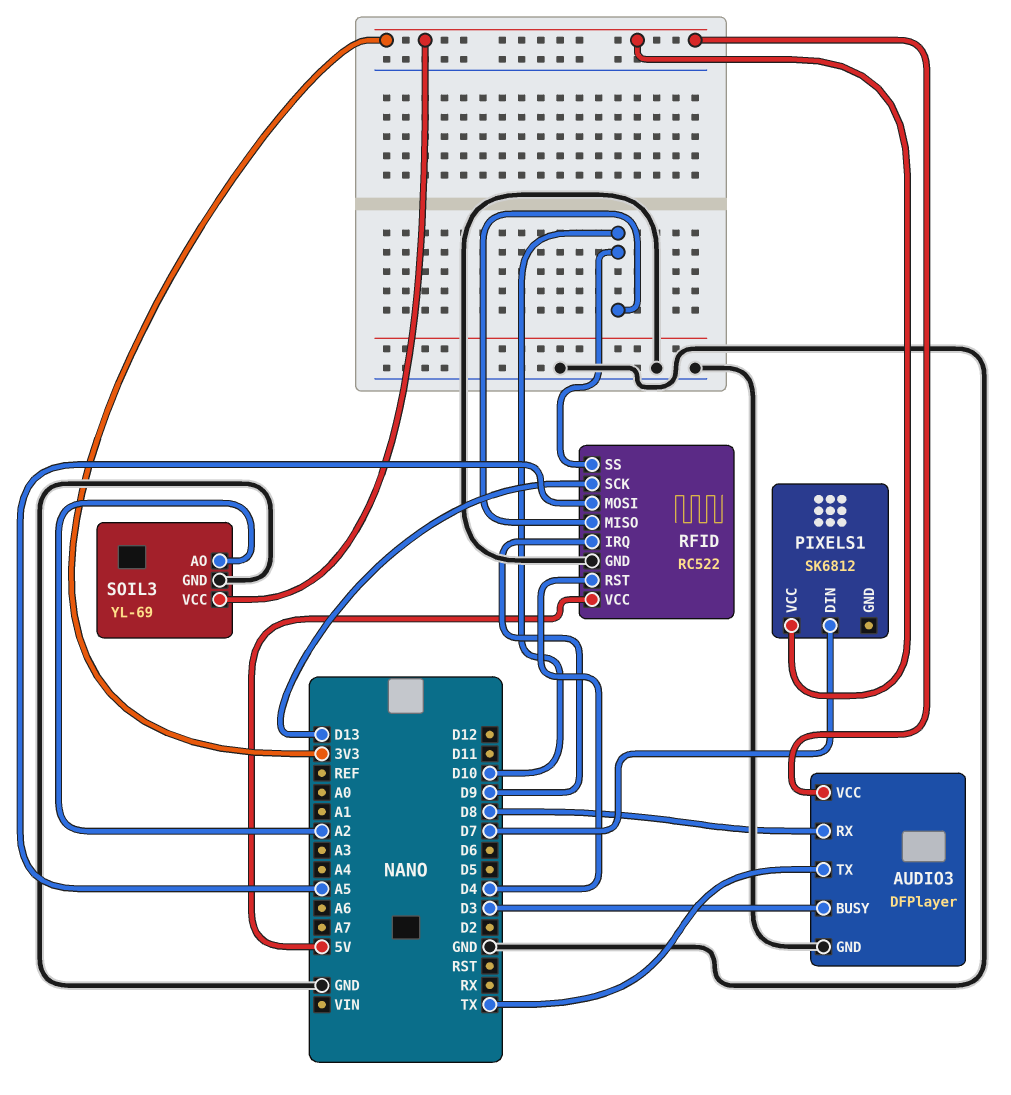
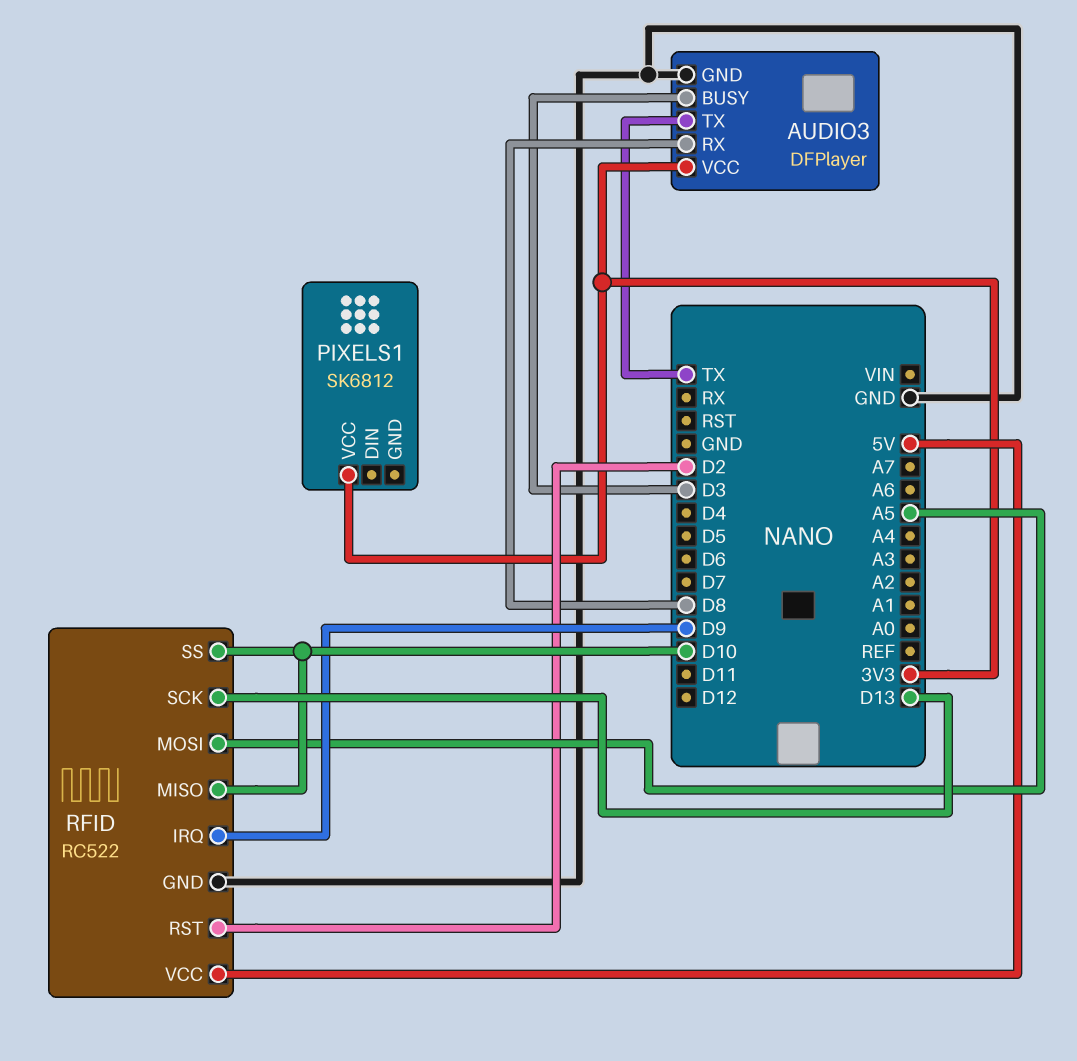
PIXELS1 pin DIN: D7 -> none
RFID pin RST: D4 -> D2
SOIL3: YL-69 -> none
SOIL3 pin AO: A2 -> none
SOIL3 pin GND: GND -> none
SOIL3 pin VCC: 3V3 -> none

